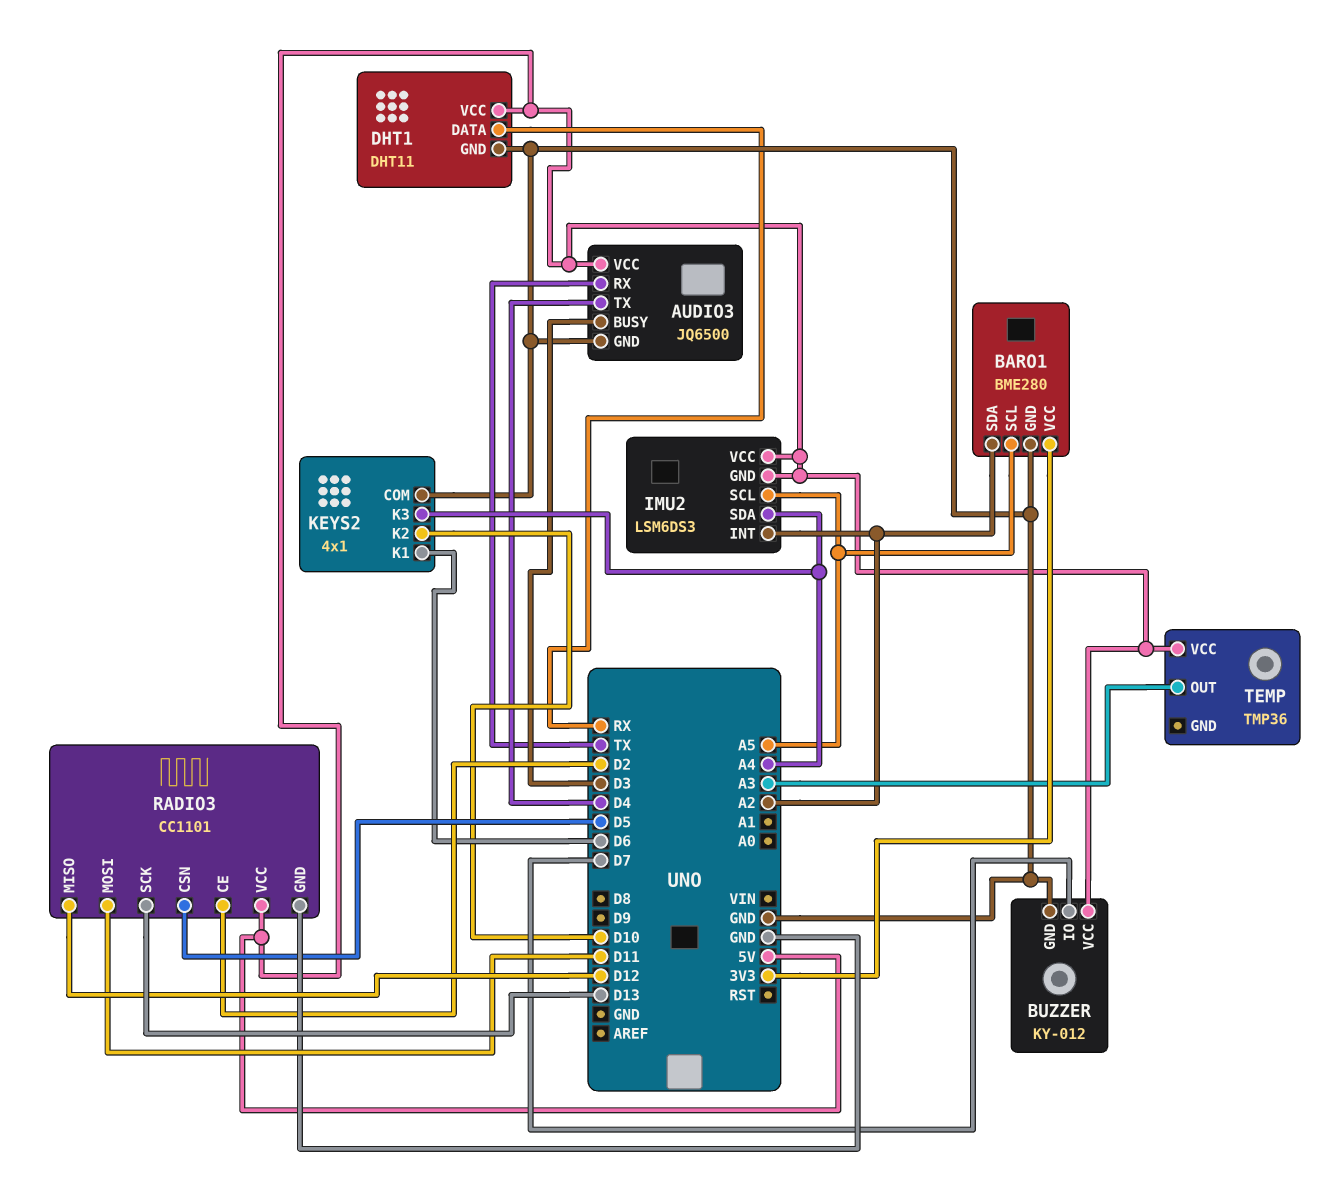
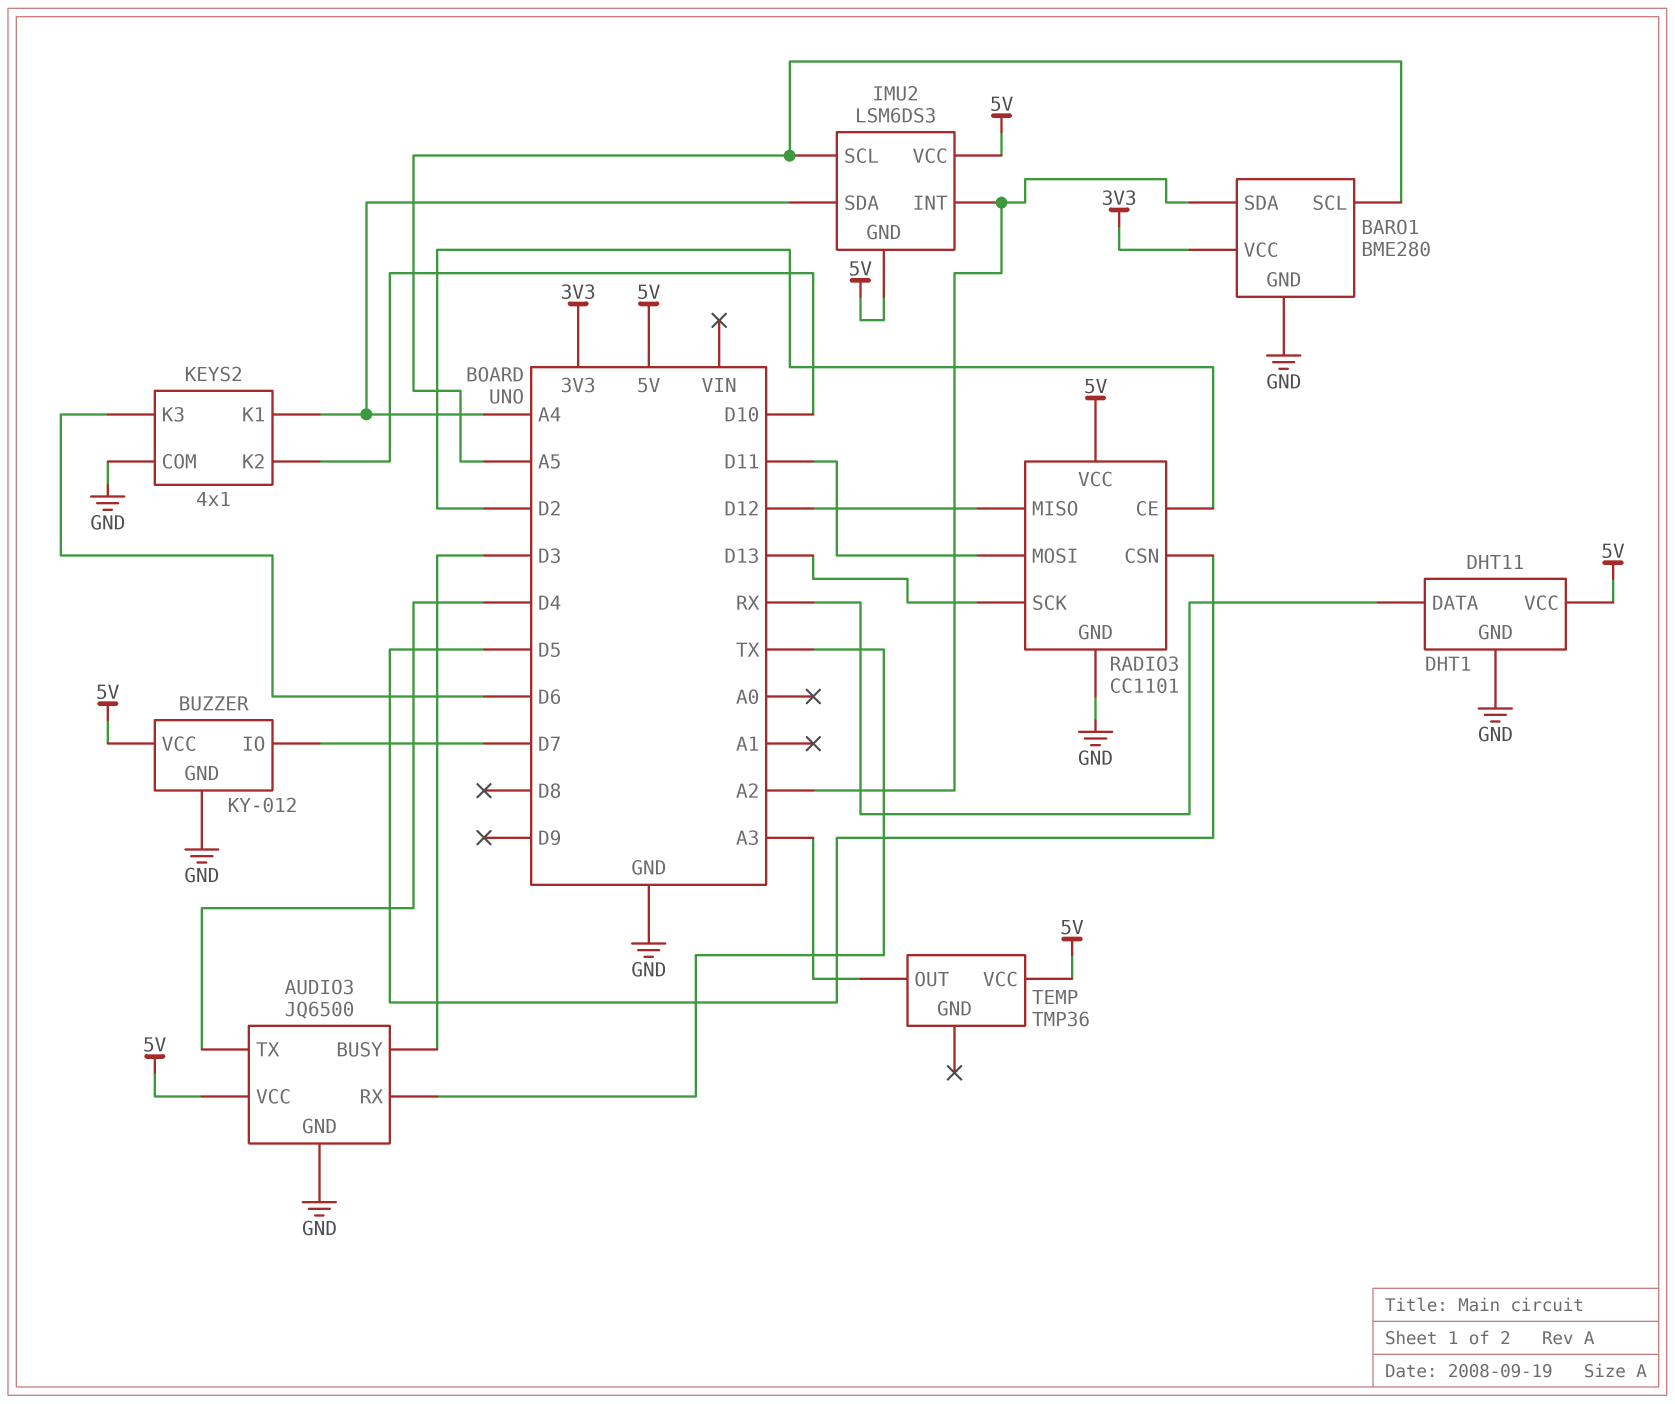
KEYS2 pin K1: D6 -> A4
KEYS2 pin K3: A4 -> D6

